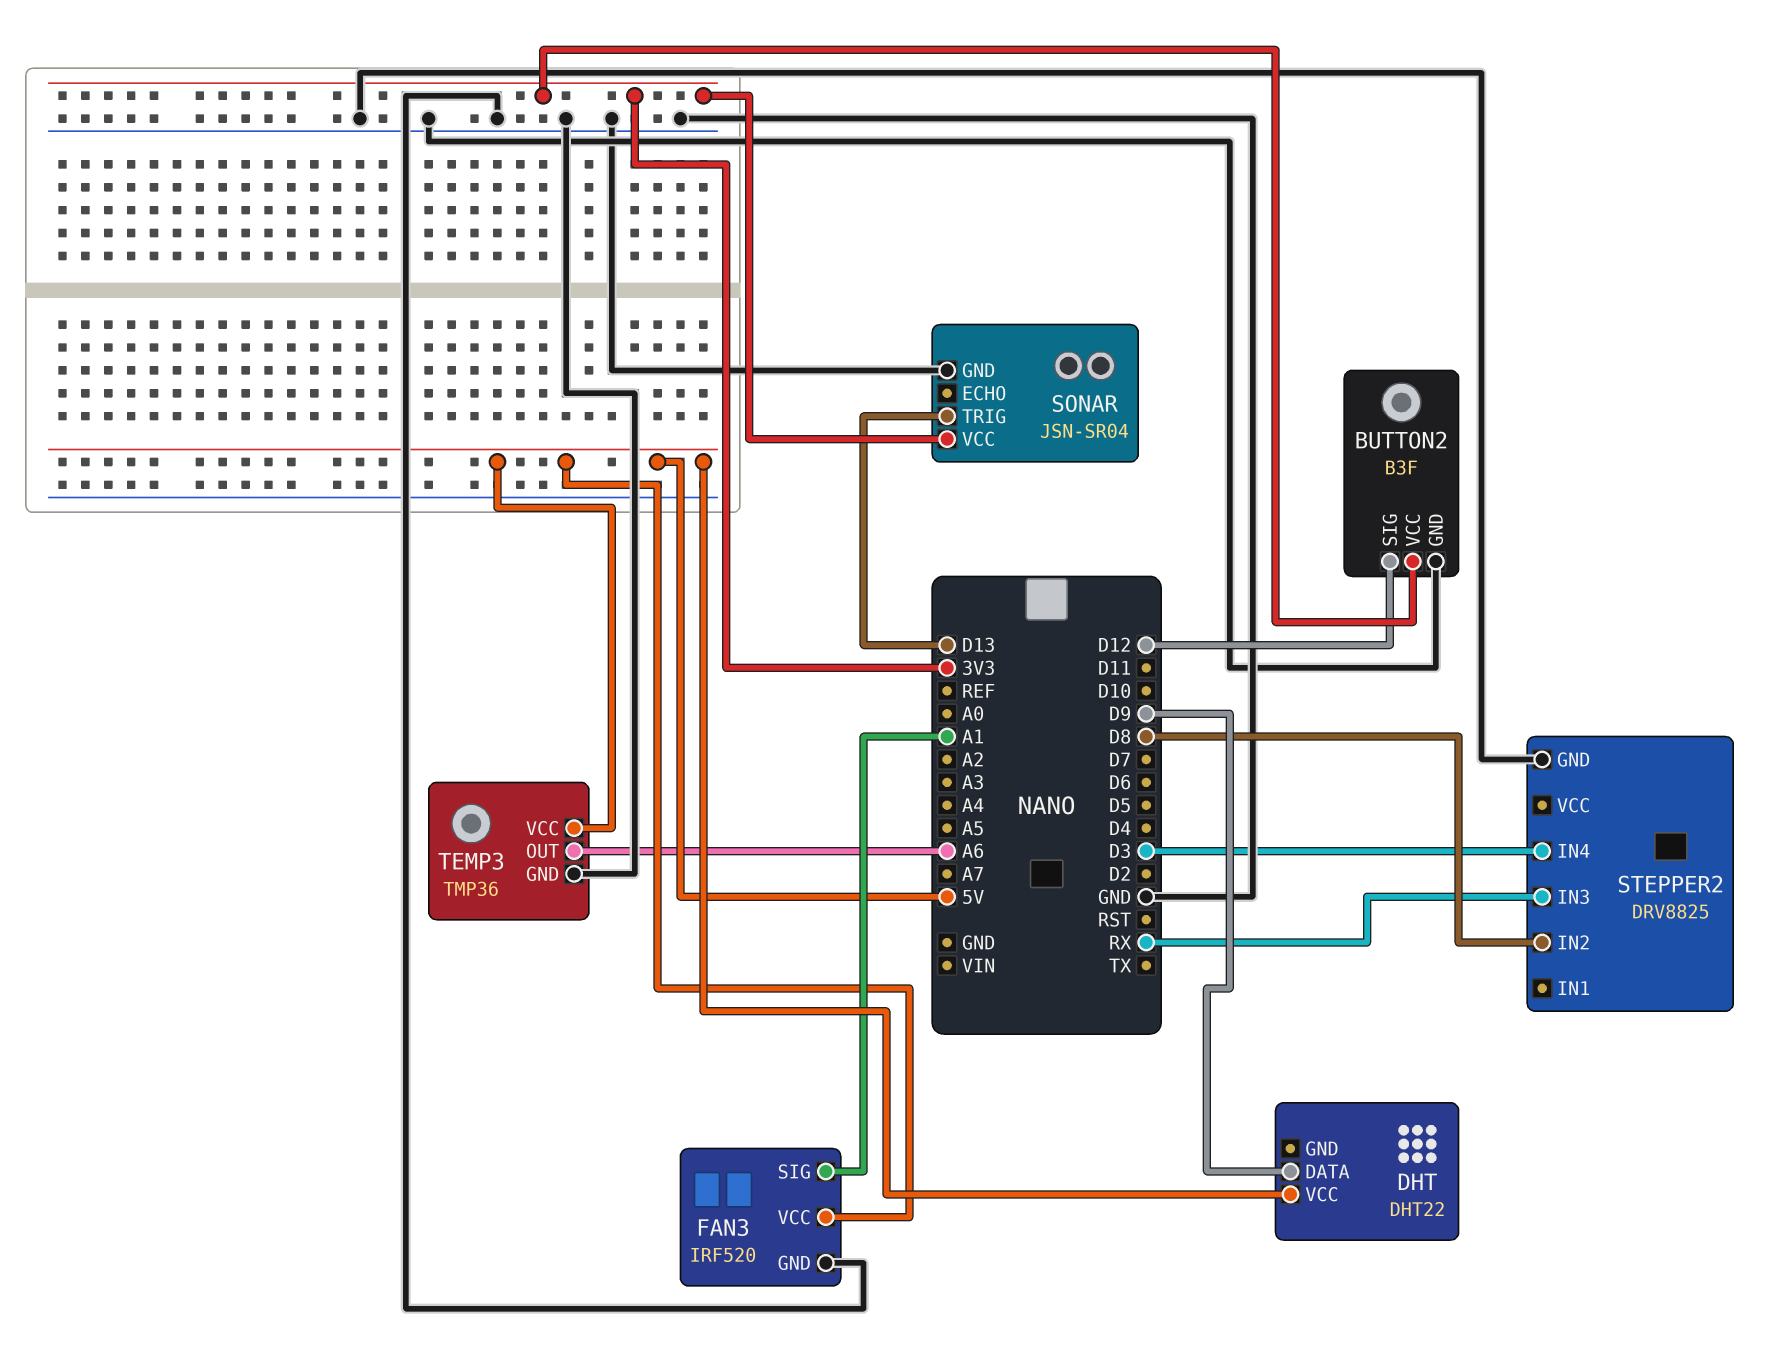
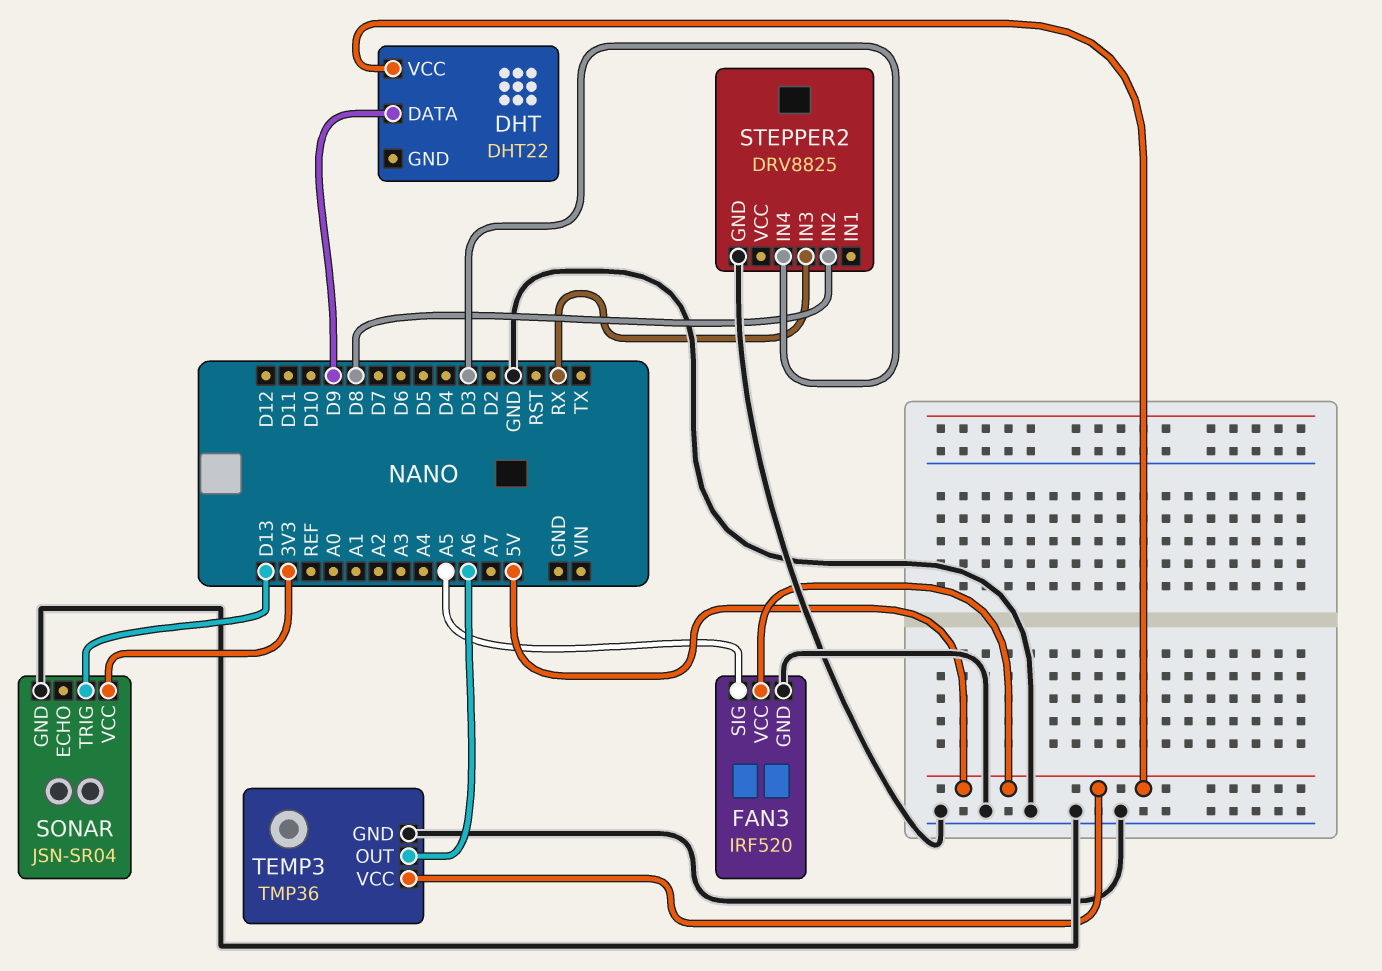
BUTTON2: B3F -> none
BUTTON2 pin GND: GND -> none
BUTTON2 pin SIG: D12 -> none
BUTTON2 pin VCC: 3V3 -> none
FAN3 pin SIG: A1 -> A5

